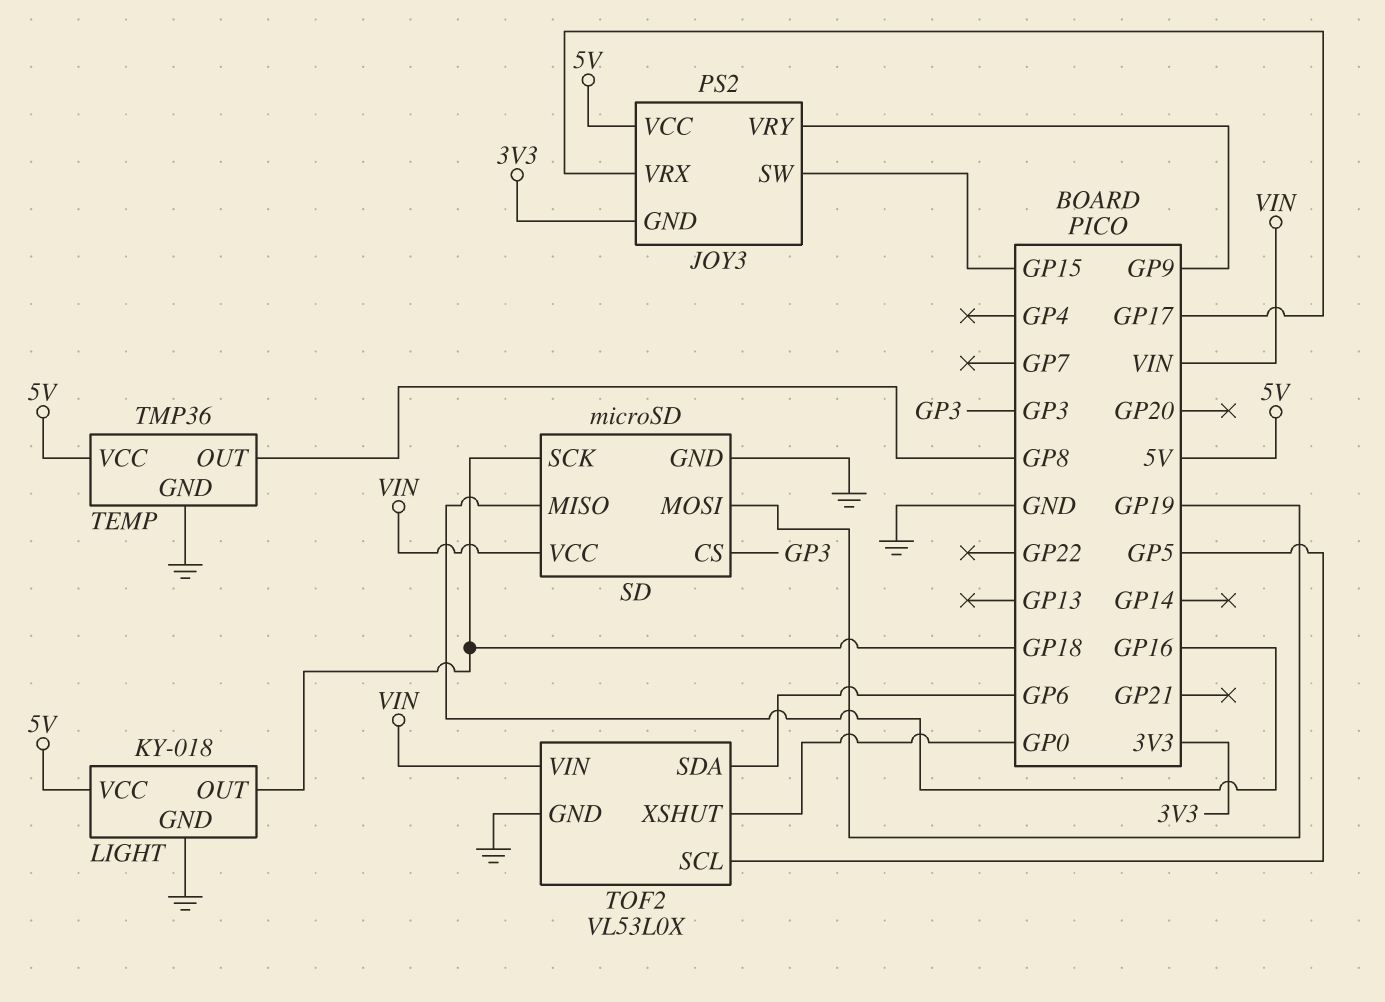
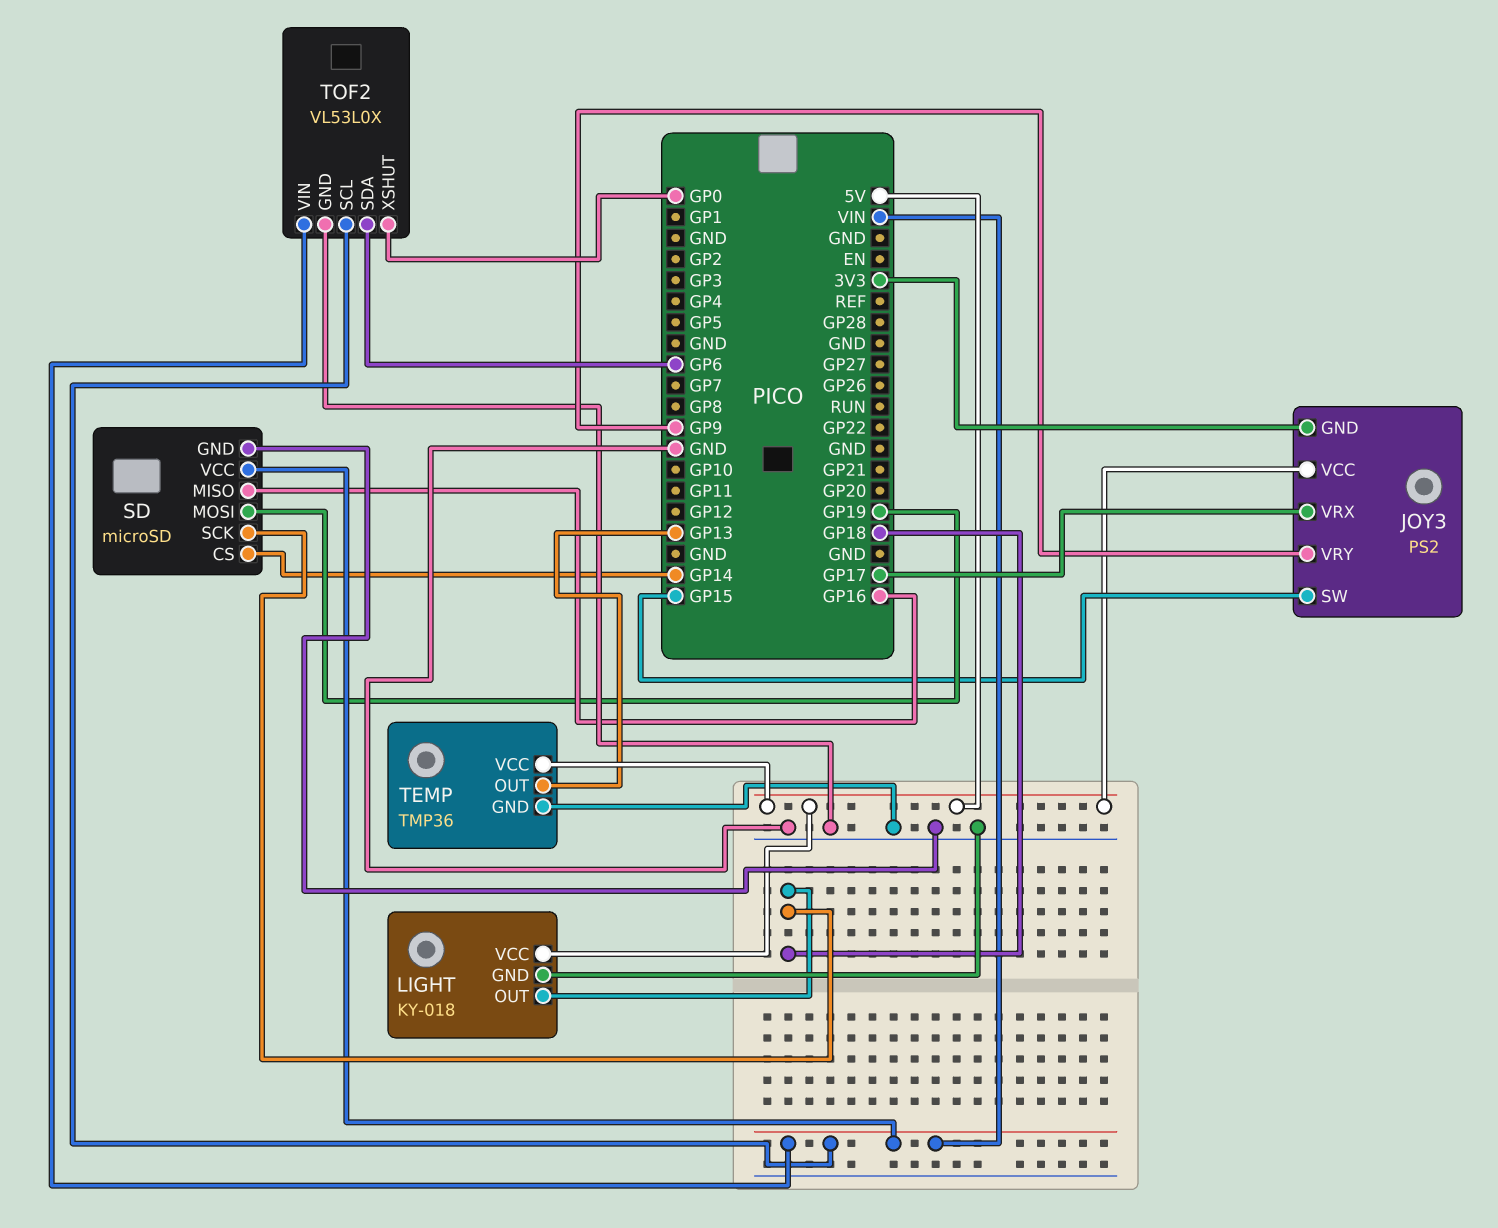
SD pin CS: GP3 -> GP14
TEMP pin OUT: GP8 -> GP13
TOF2 pin SCL: GP5 -> VIN

